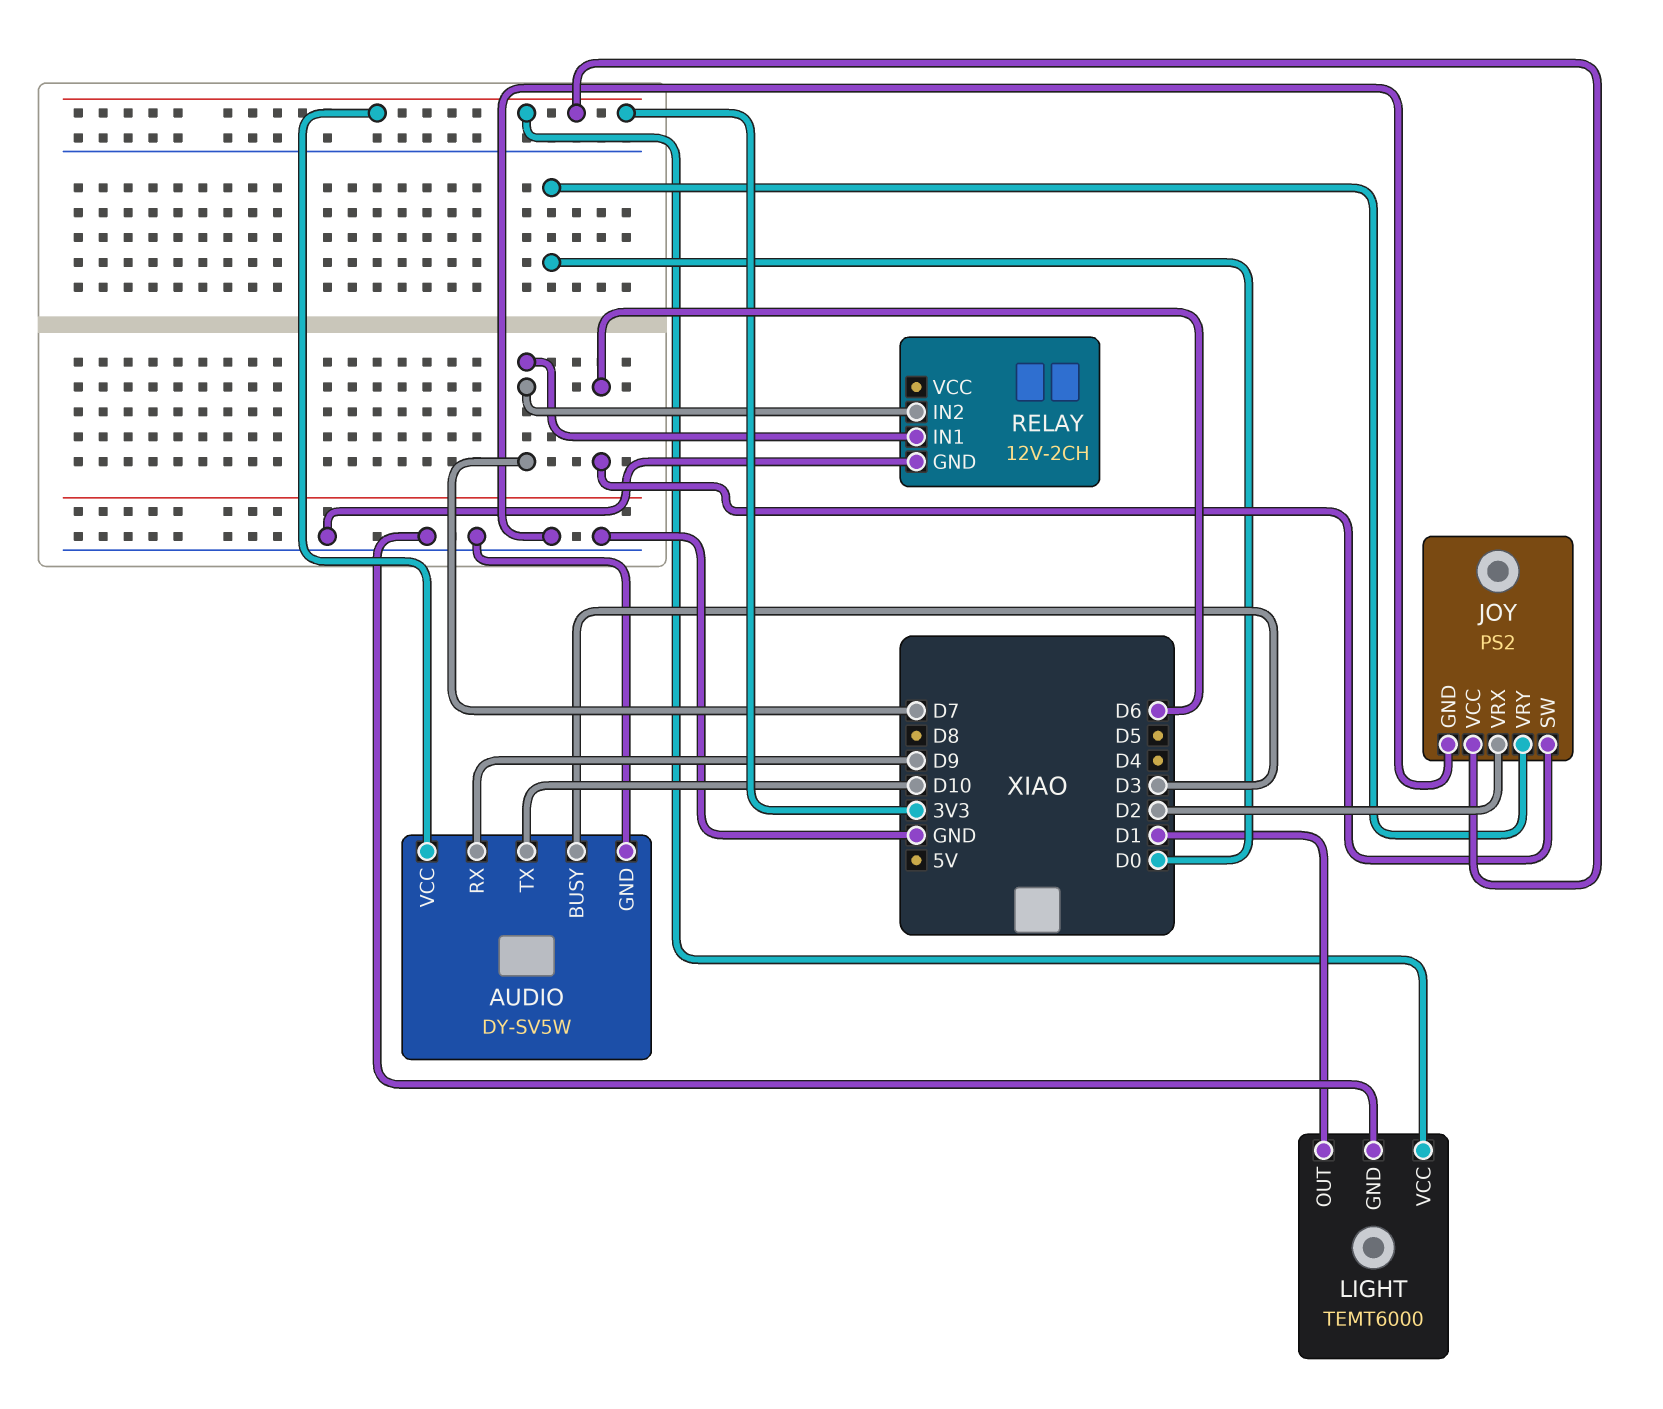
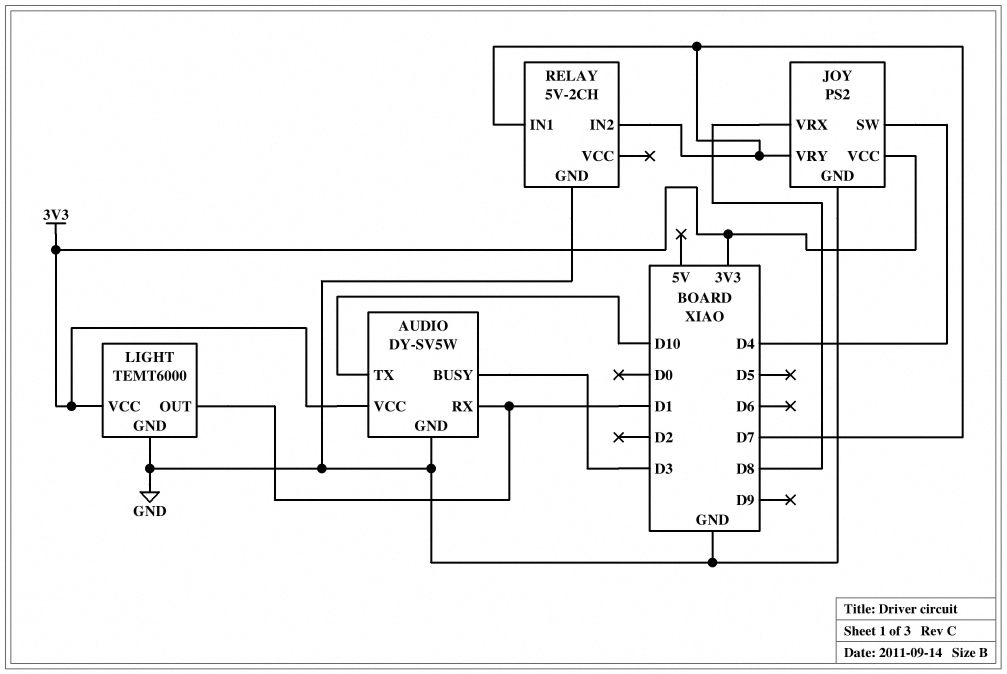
AUDIO pin RX: D9 -> D1
JOY pin SW: D6 -> D4
JOY pin VRX: D2 -> D8
JOY pin VRY: D0 -> D7
RELAY: 12V-2CH -> 5V-2CH

